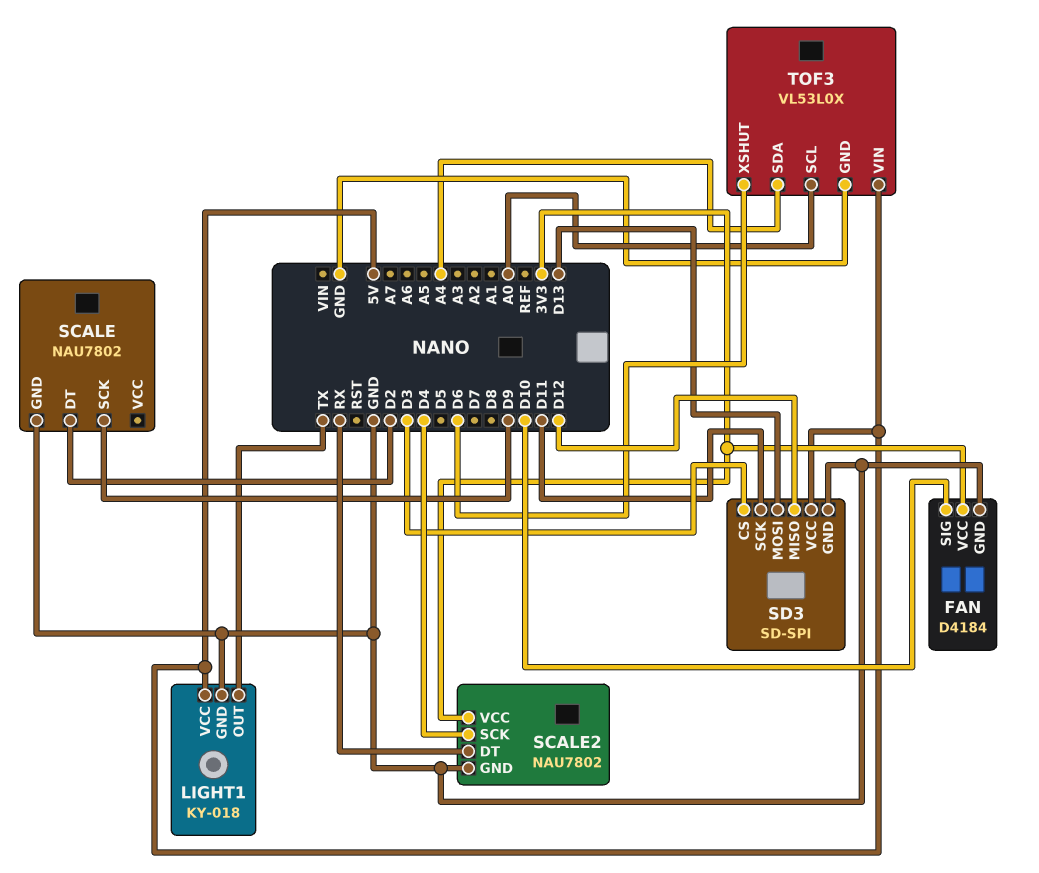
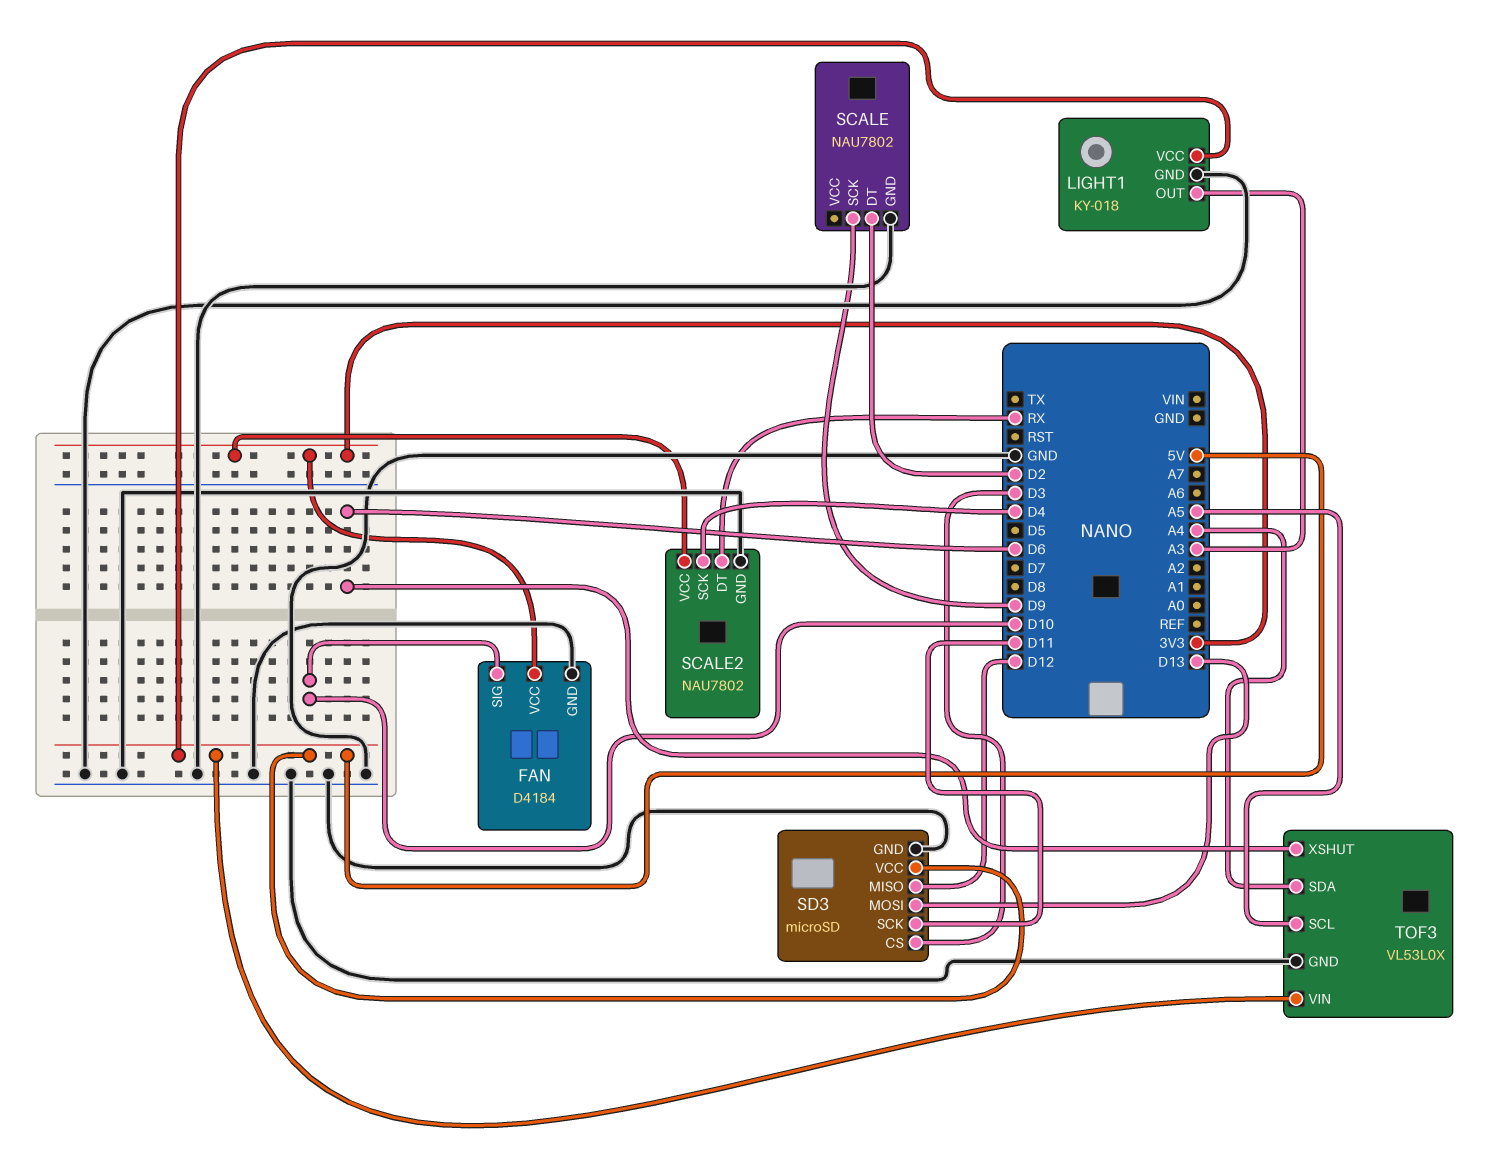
LIGHT1 pin OUT: TX -> A3
SD3: SD-SPI -> microSD
TOF3 pin SCL: A0 -> A5

